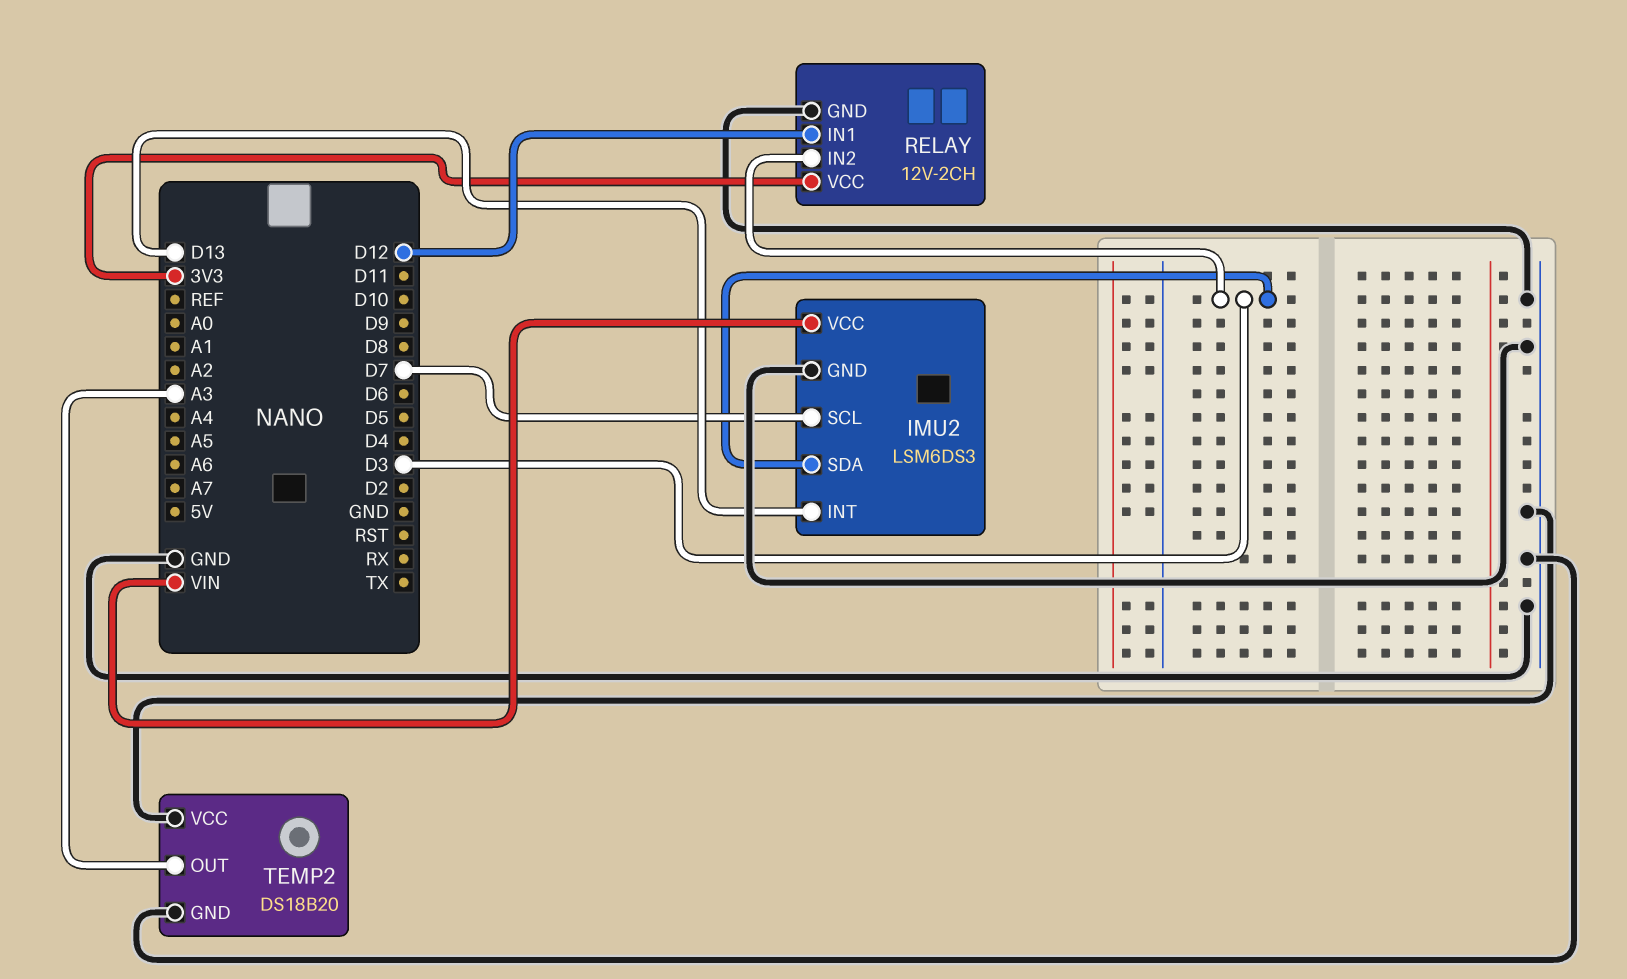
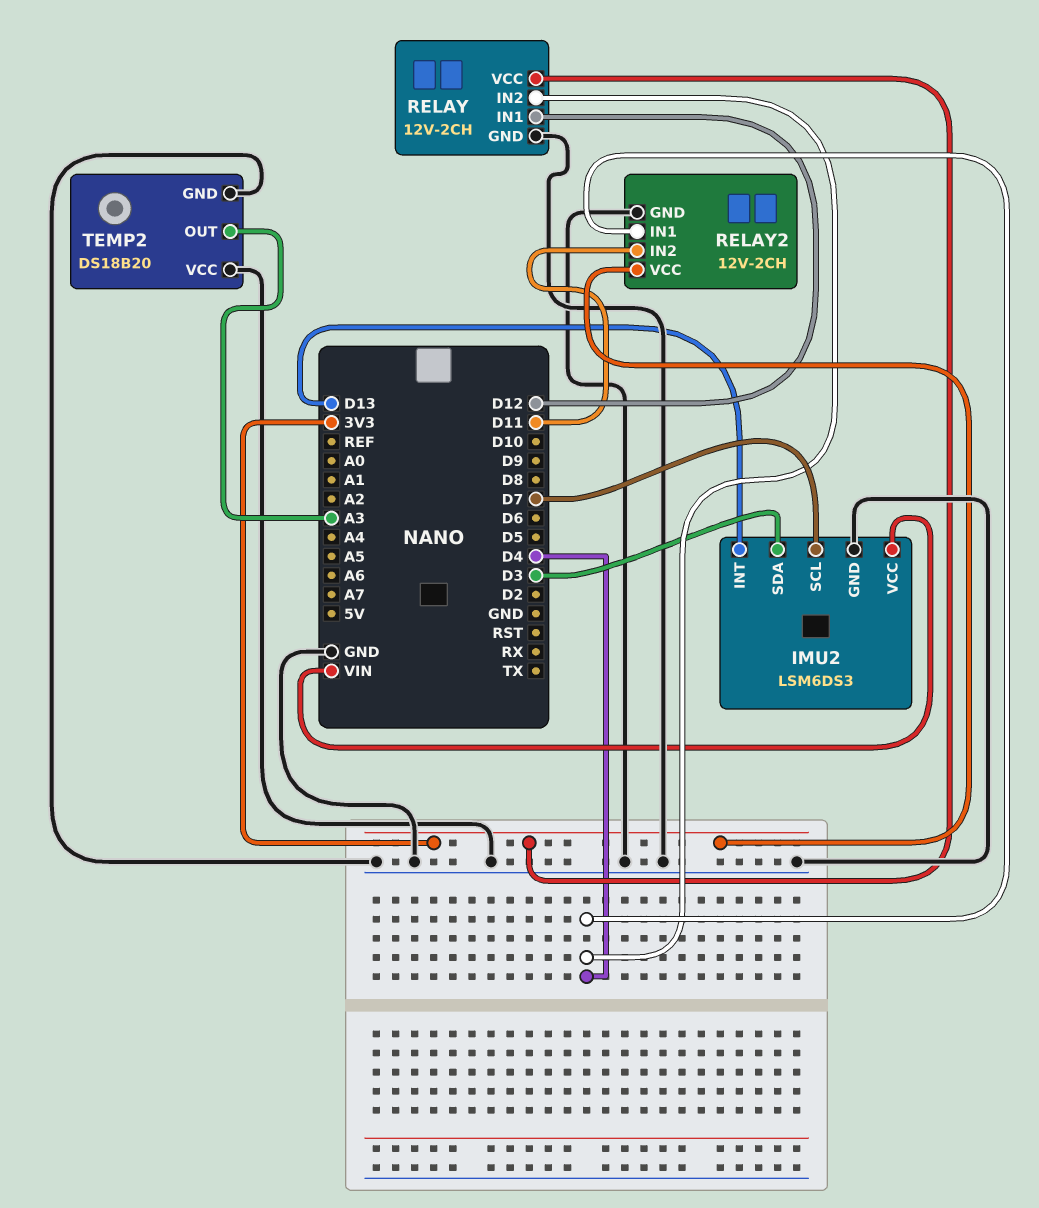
RELAY pin IN2: D3 -> D4
RELAY2: none -> 12V-2CH
RELAY2 pin GND: none -> GND
RELAY2 pin IN1: none -> D4
RELAY2 pin IN2: none -> D11
RELAY2 pin VCC: none -> 3V3

